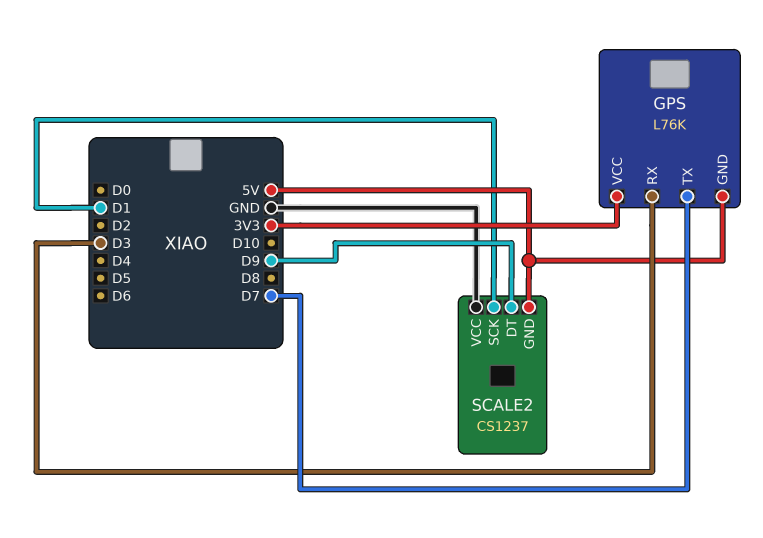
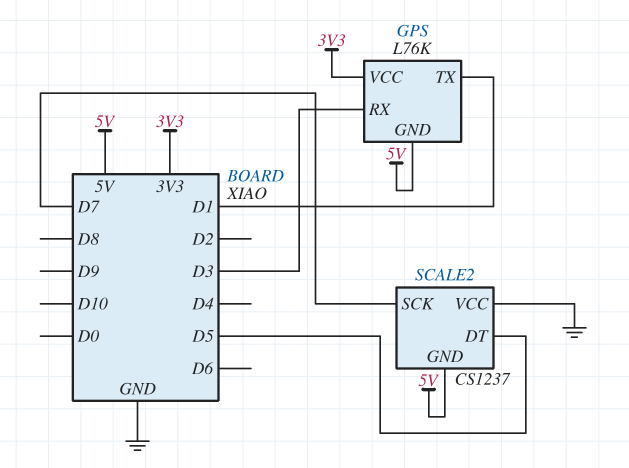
GPS pin TX: D7 -> D1
SCALE2 pin DT: D9 -> D5
SCALE2 pin SCK: D1 -> D7

